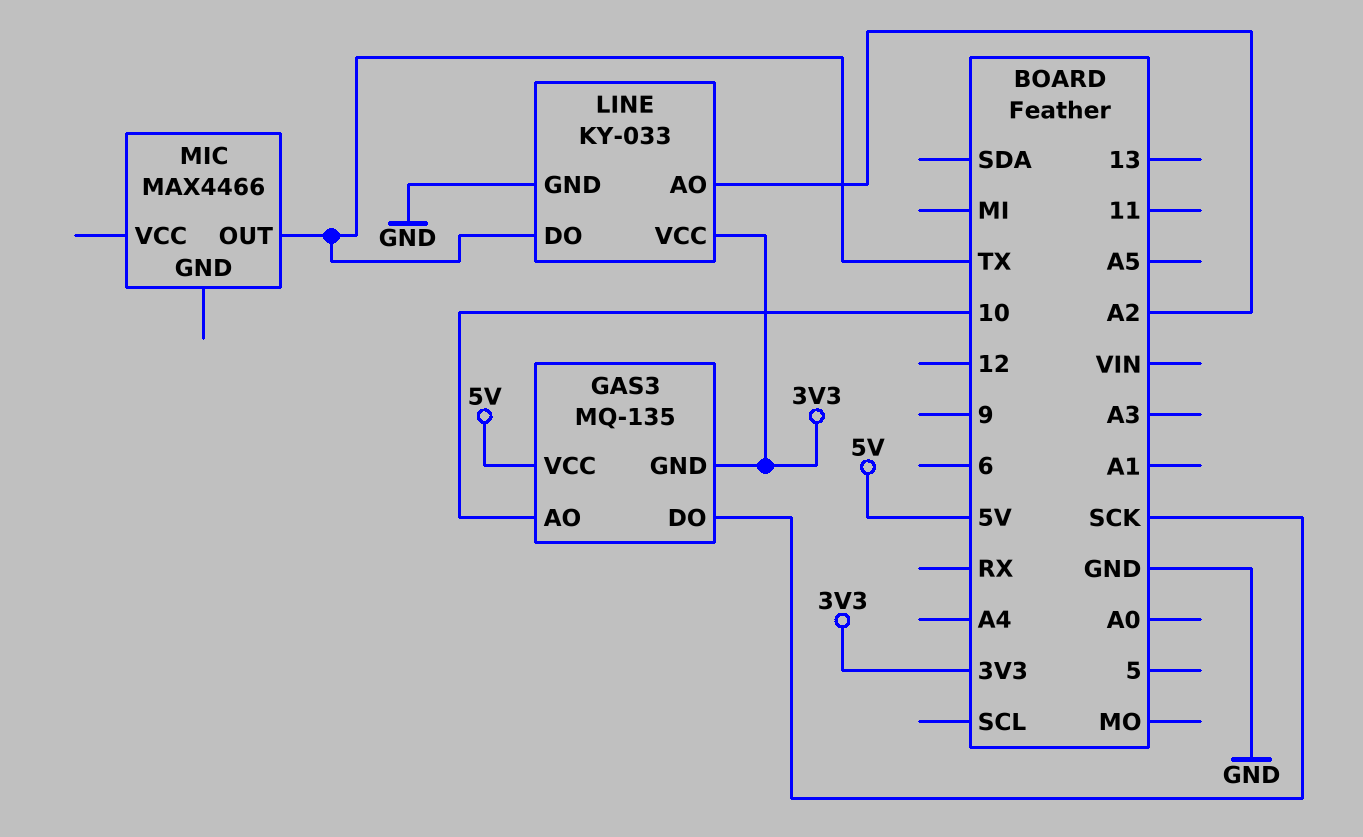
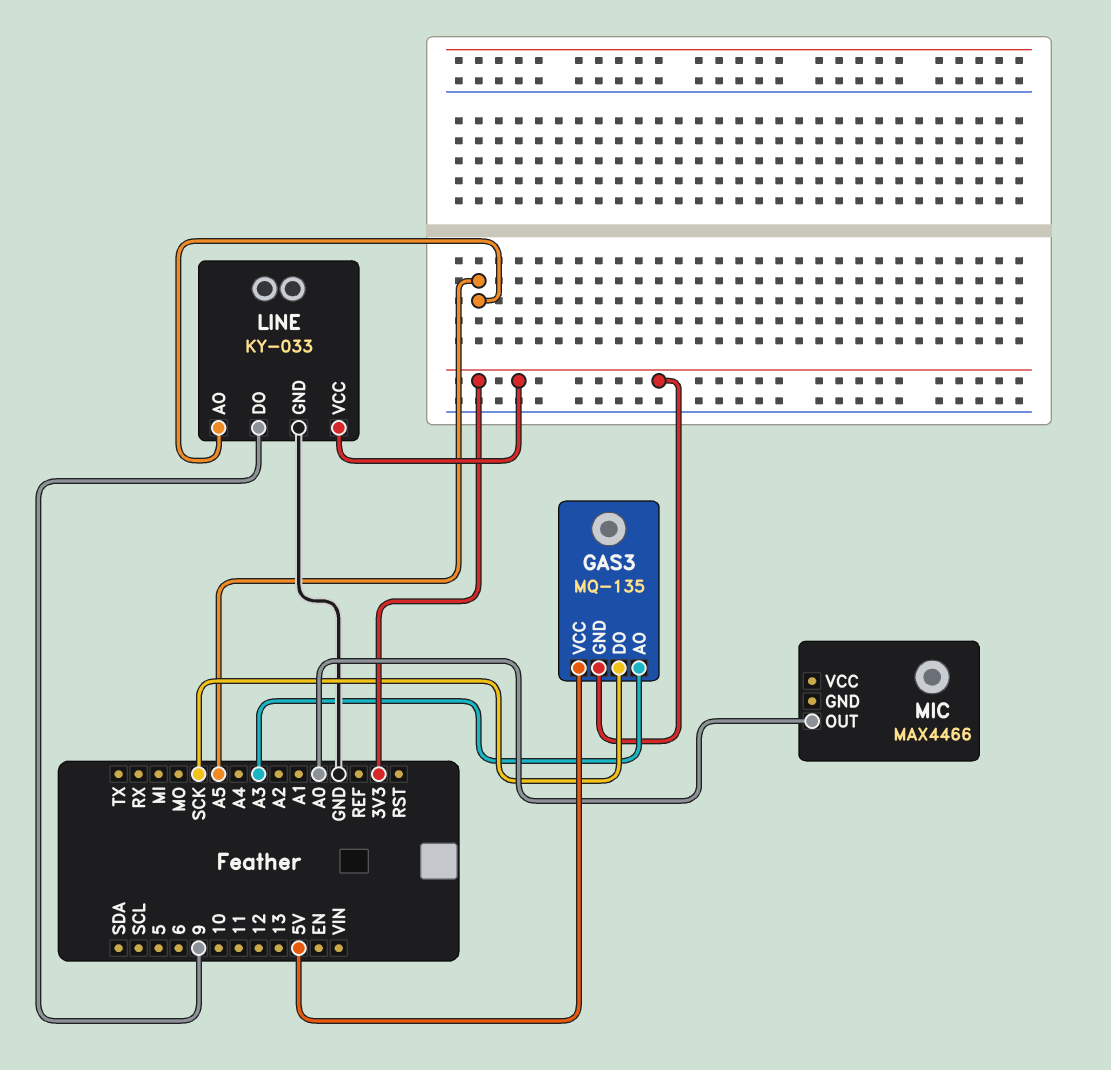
GAS3 pin AO: 10 -> A3
LINE pin AO: A2 -> A5
LINE pin DO: TX -> 9
MIC pin OUT: TX -> A0

